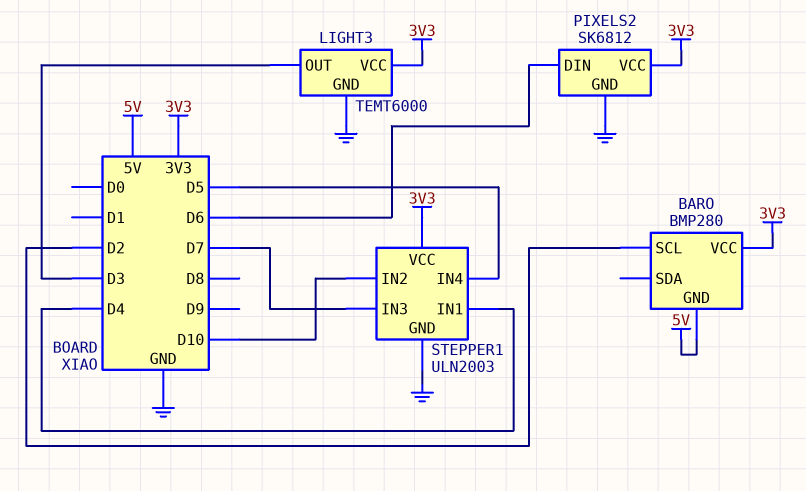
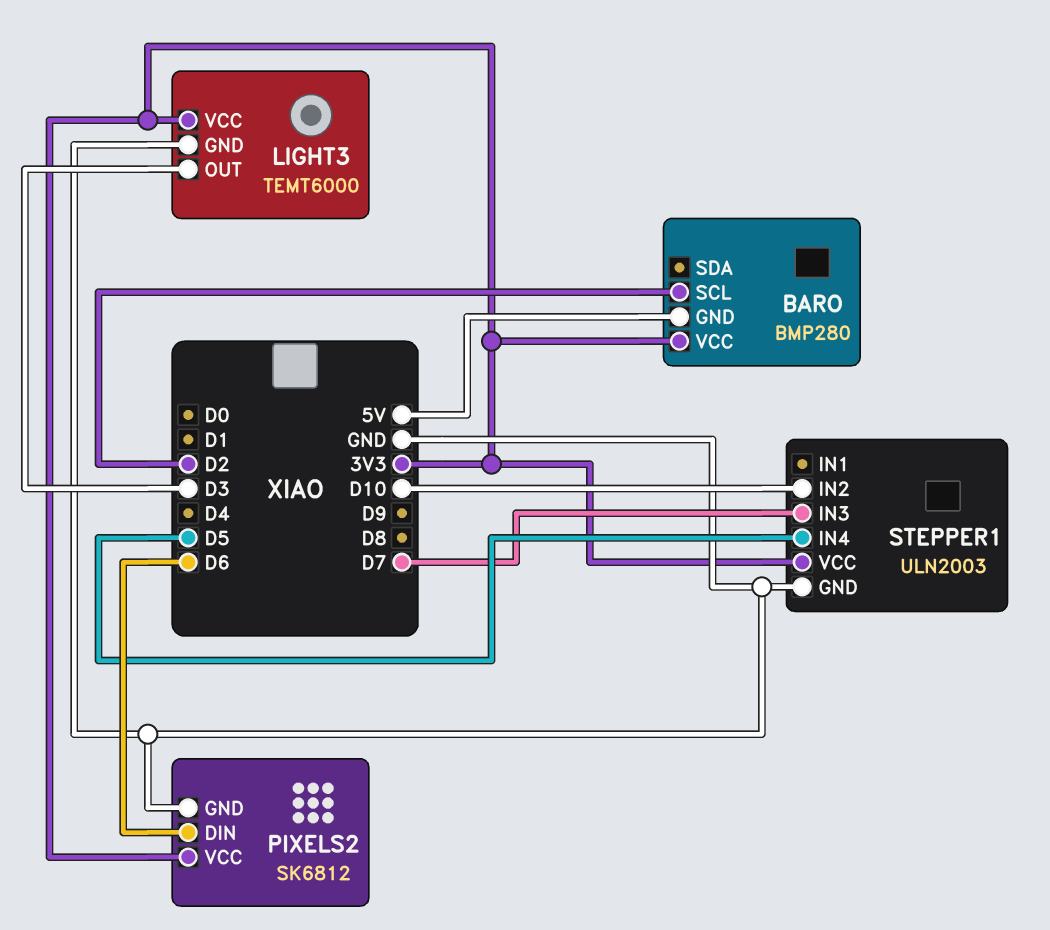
STEPPER1 pin IN1: D4 -> none

